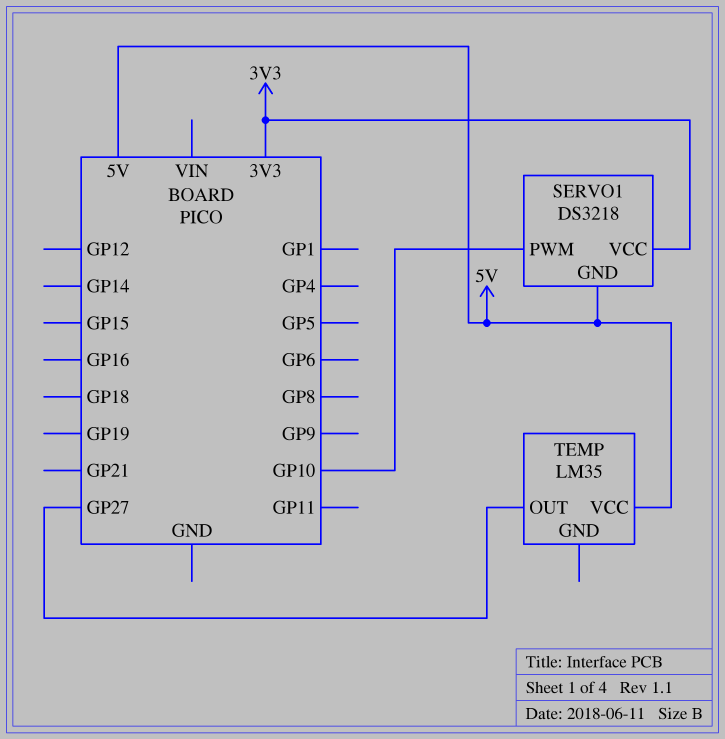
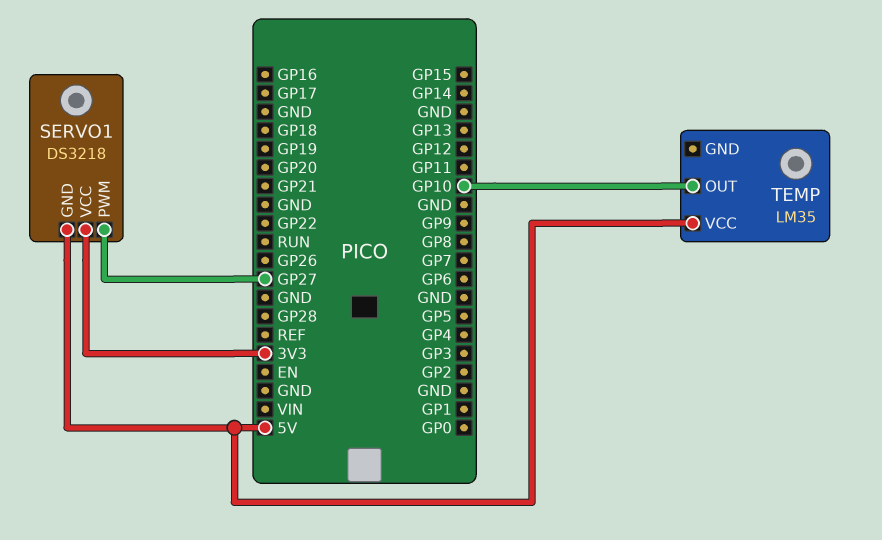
SERVO1 pin PWM: GP10 -> GP27
TEMP pin OUT: GP27 -> GP10

